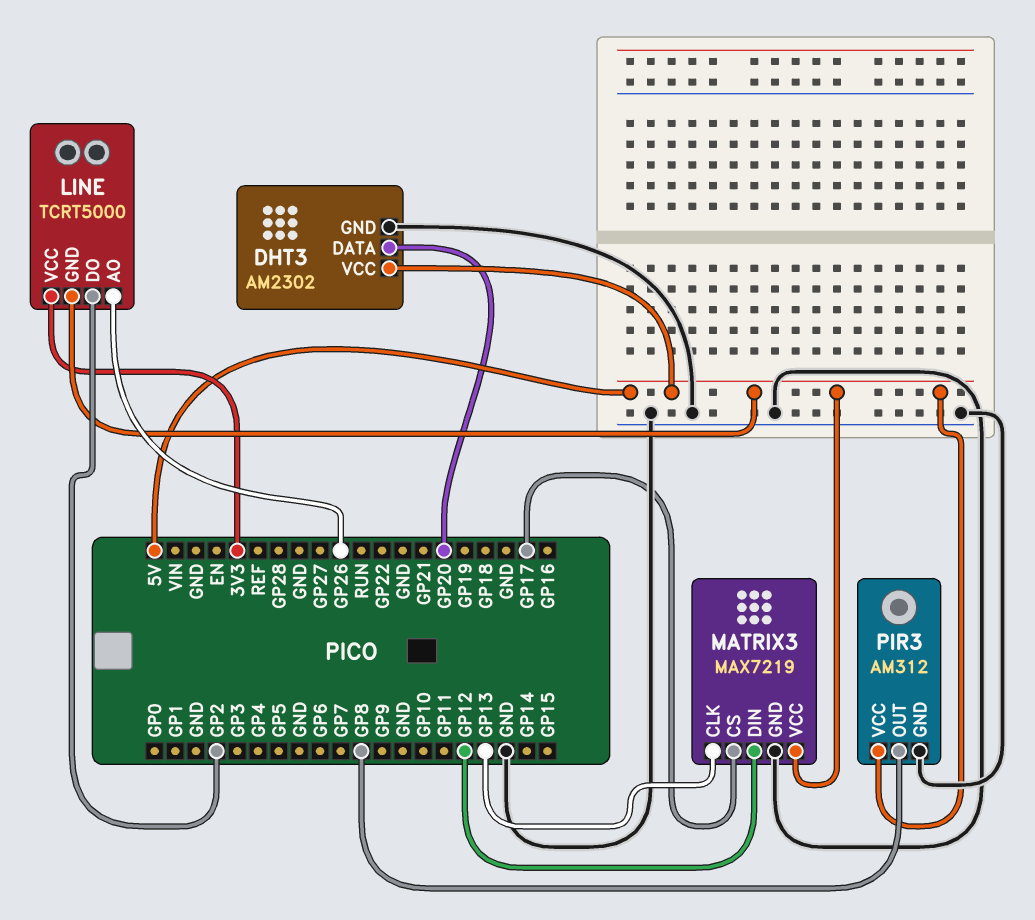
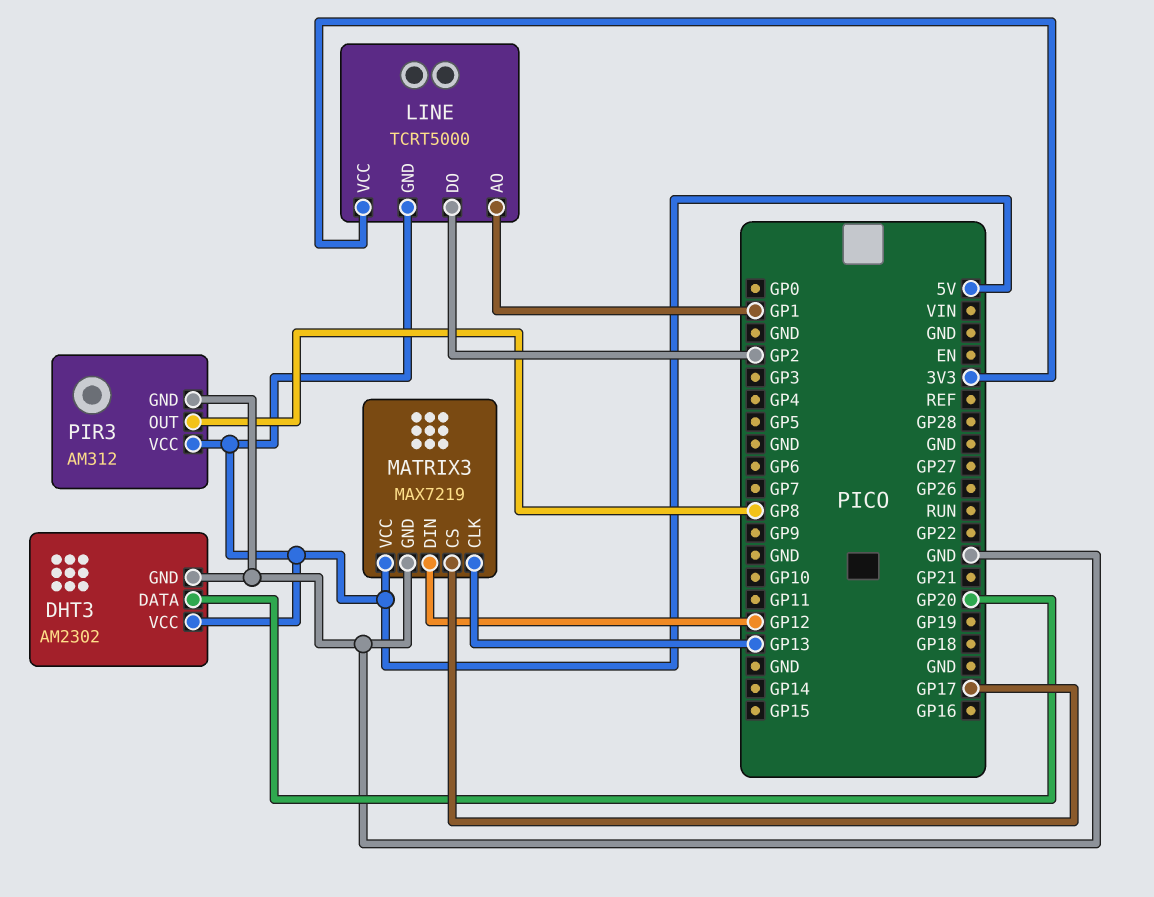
LINE pin AO: GP26 -> GP1

